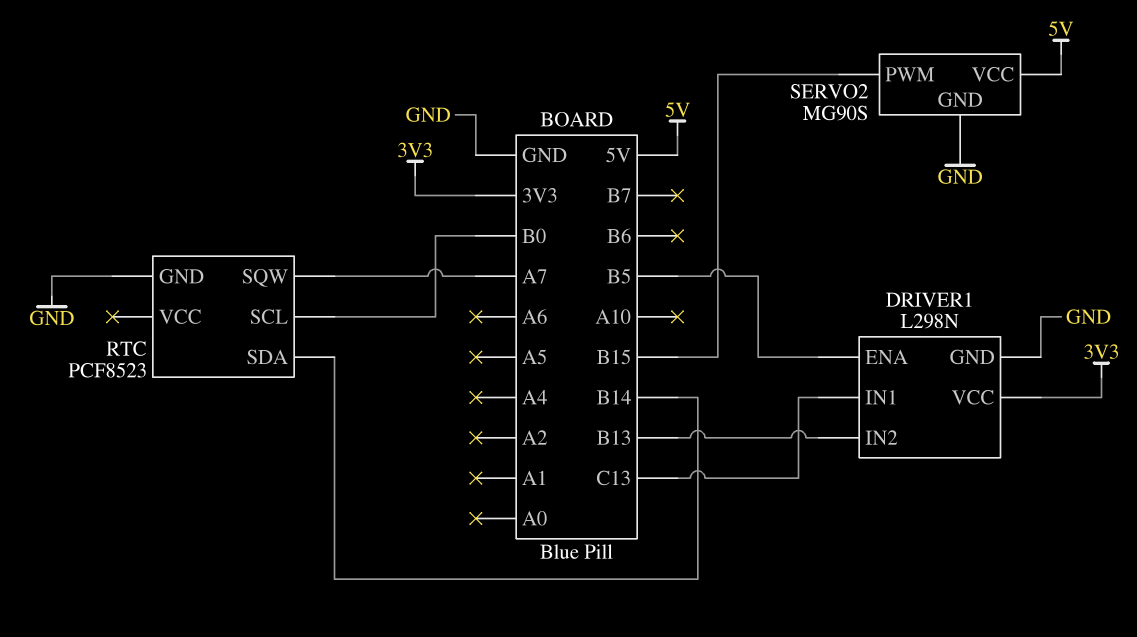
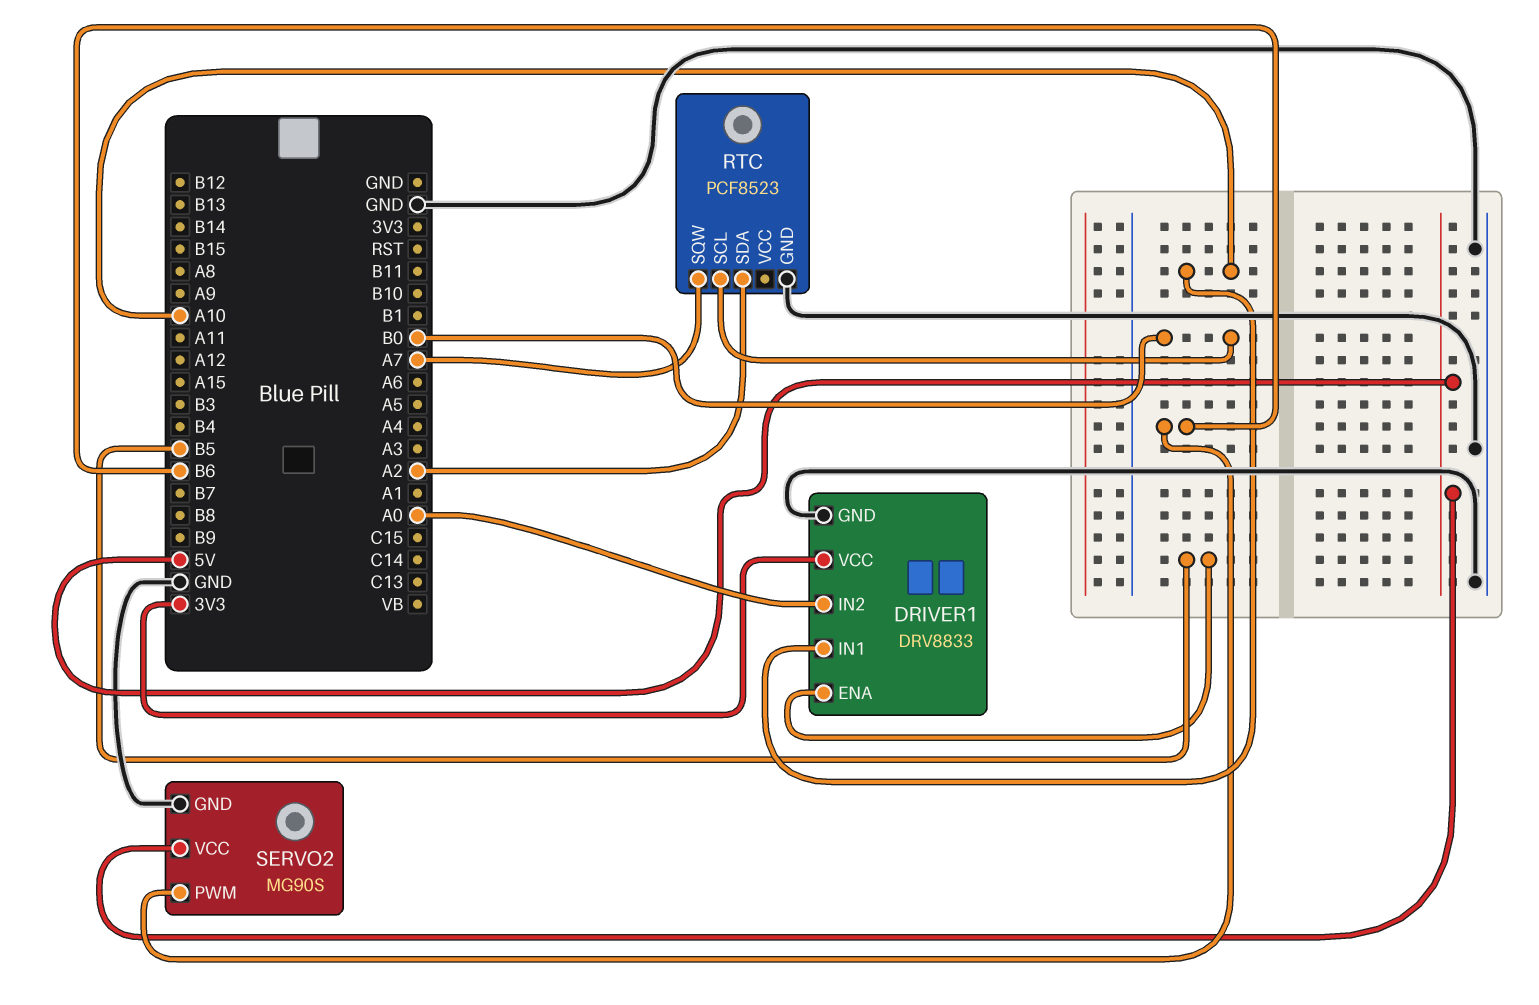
DRIVER1: L298N -> DRV8833
DRIVER1 pin IN1: C13 -> A10
DRIVER1 pin IN2: B13 -> A0
RTC pin SDA: B14 -> A2
SERVO2 pin PWM: B15 -> B6

